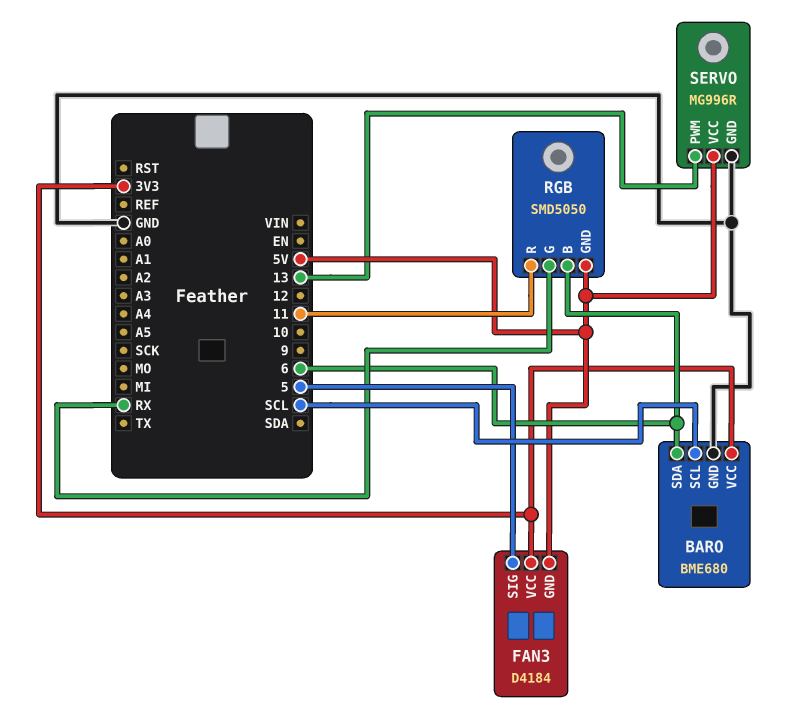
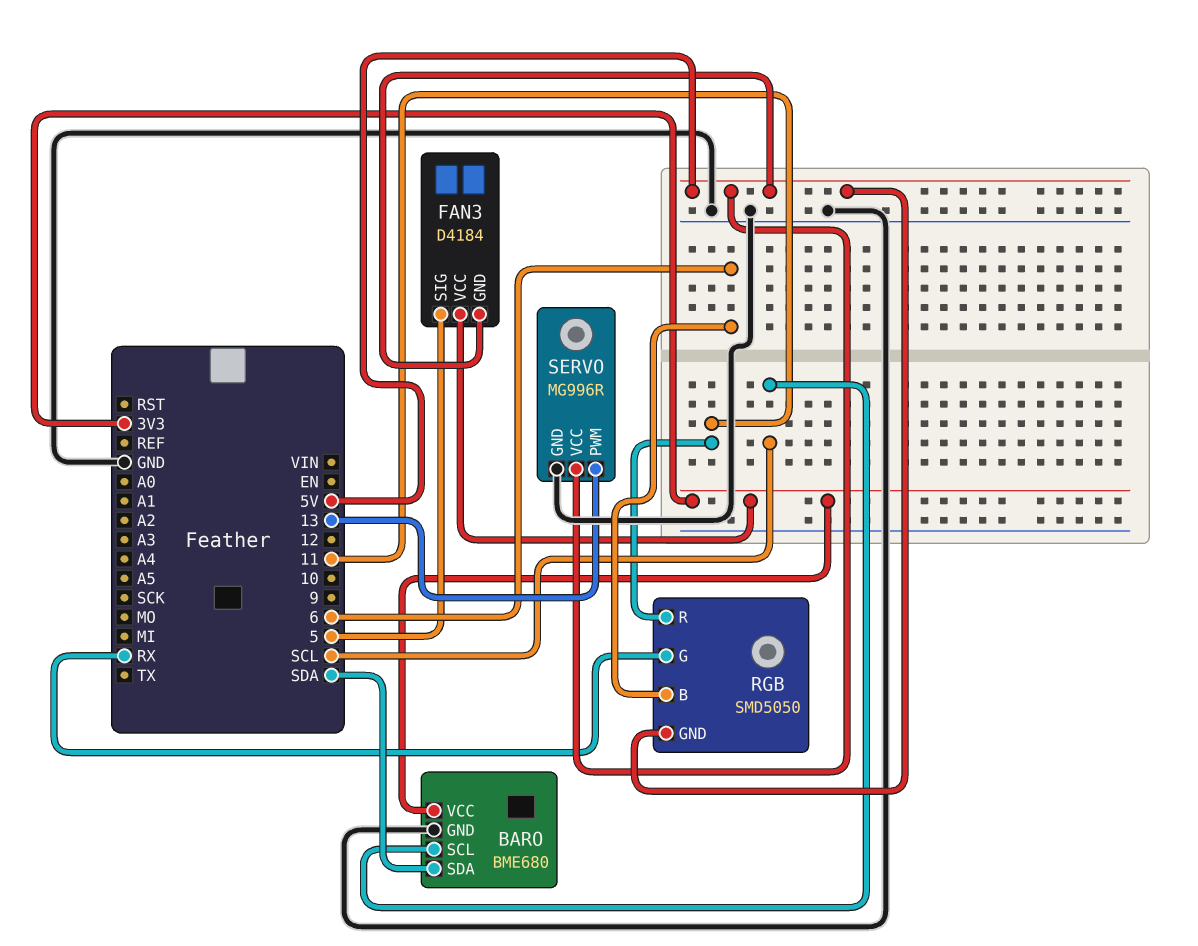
BARO pin SDA: 6 -> SDA

